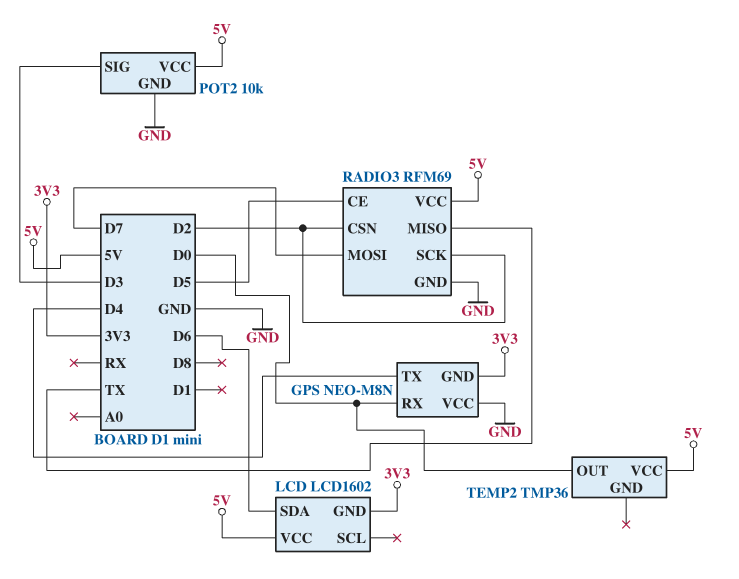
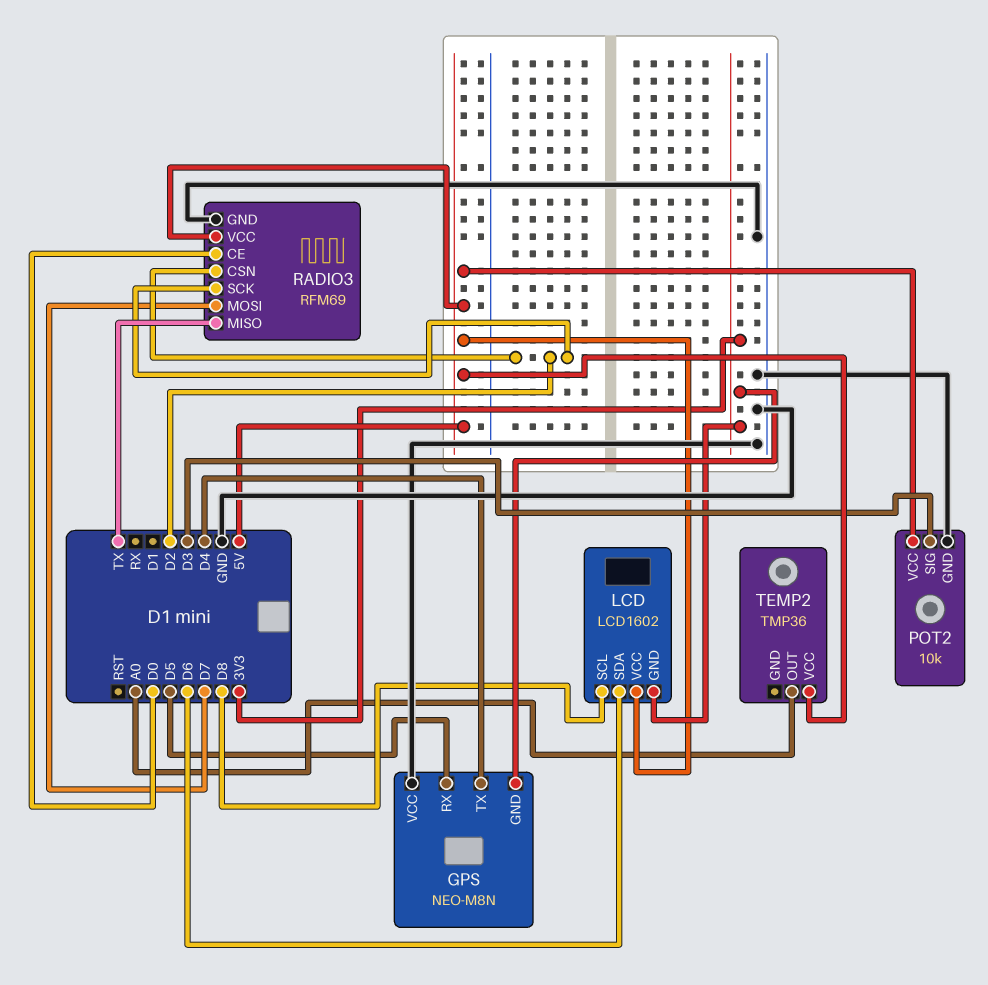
GPS pin RX: D0 -> D5
LCD pin SCL: none -> D8
RADIO3 pin CE: D5 -> D0
TEMP2 pin OUT: D0 -> A0

